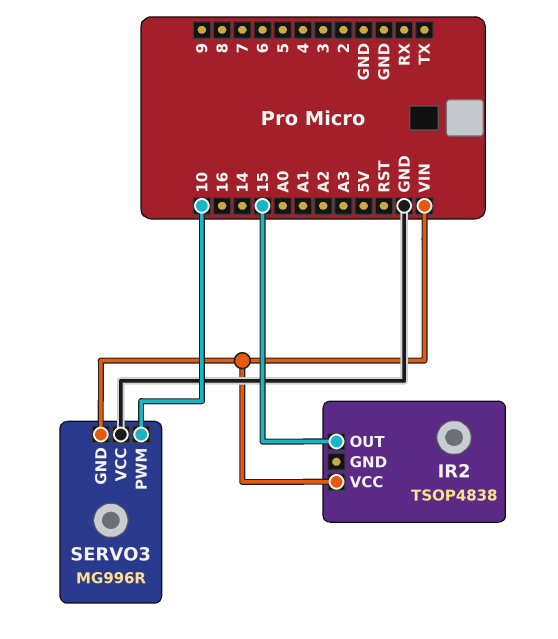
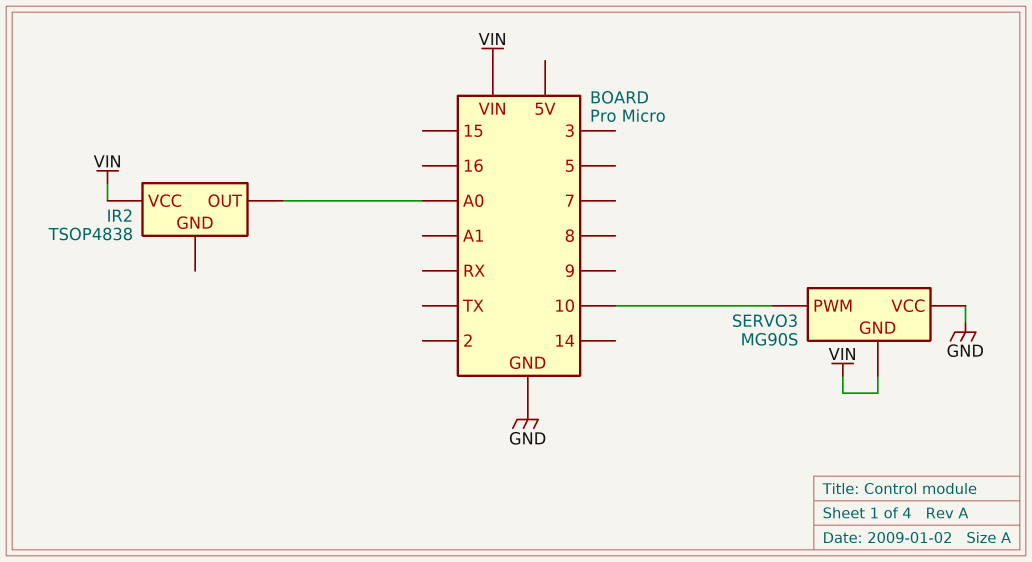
IR2 pin OUT: 15 -> A0
SERVO3: MG996R -> MG90S

